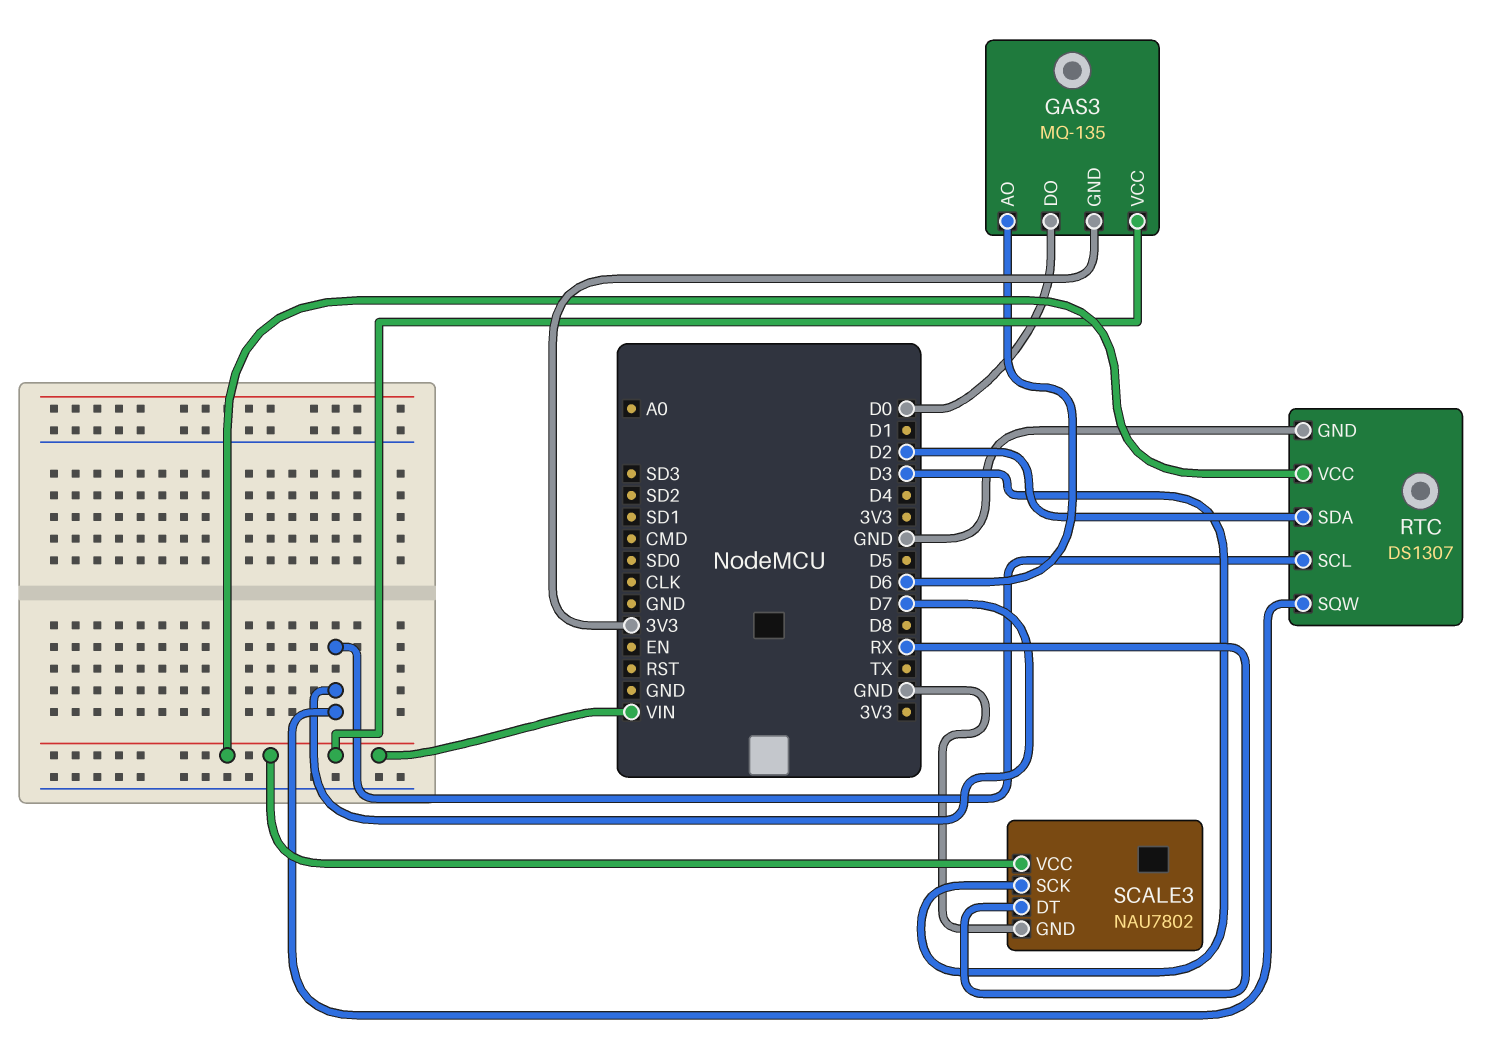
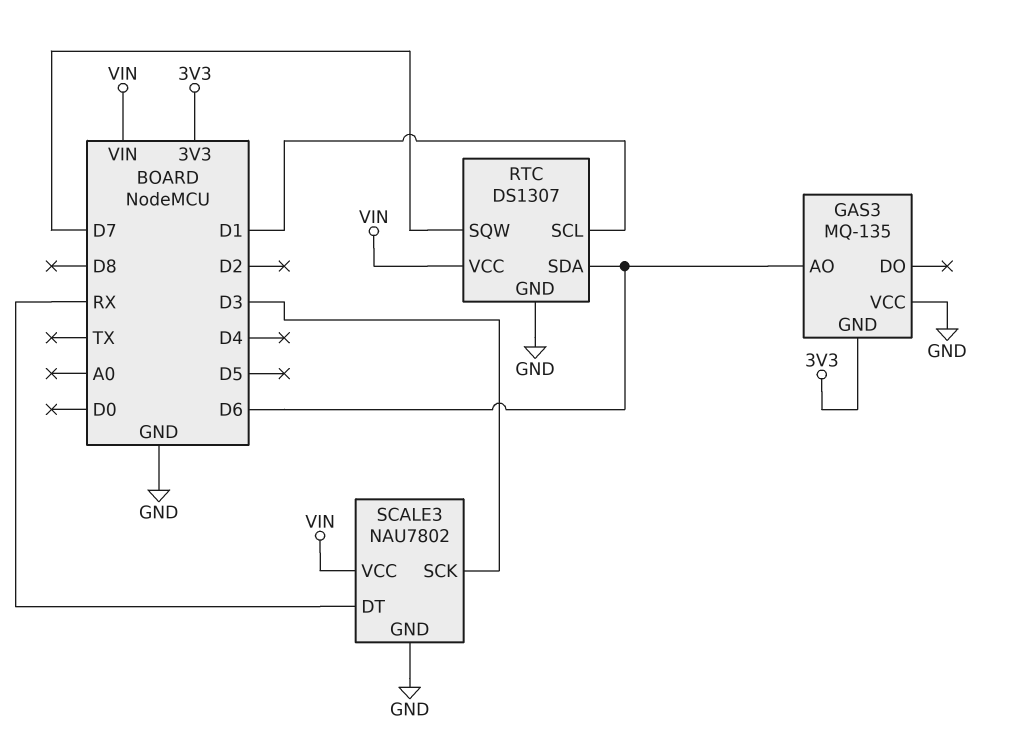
GAS3 pin DO: D0 -> none
GAS3 pin VCC: VIN -> GND
RTC pin SCL: D7 -> D1
RTC pin SDA: D2 -> D6

